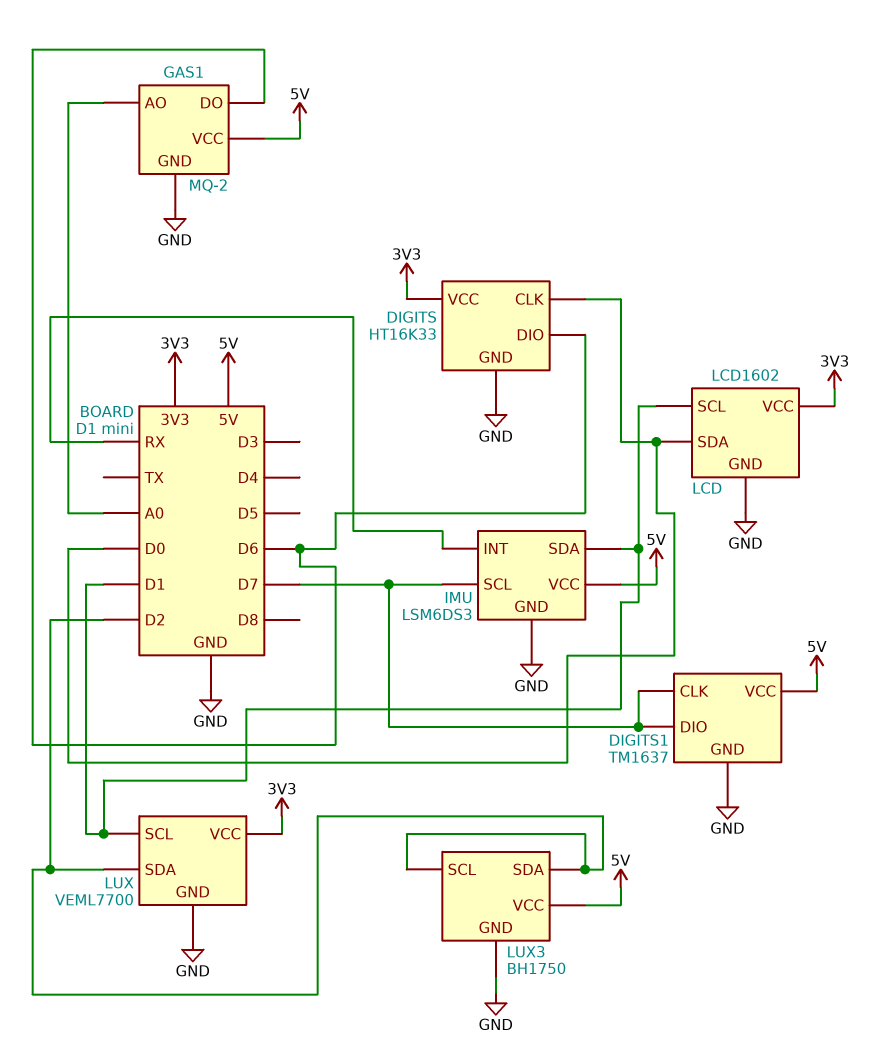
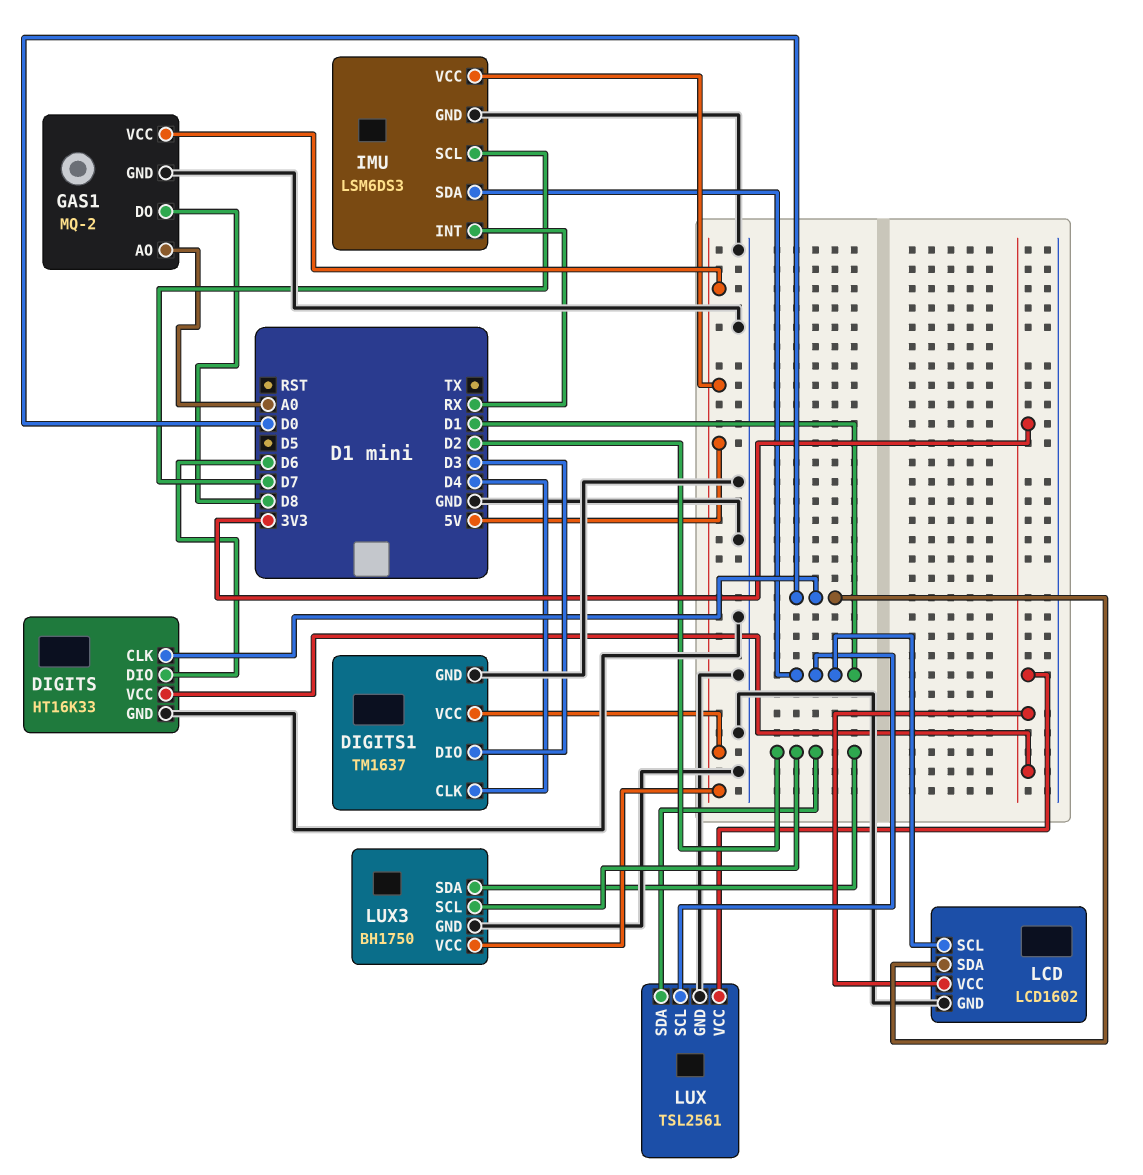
DIGITS1 pin CLK: D7 -> D4
DIGITS1 pin DIO: D7 -> D3
GAS1 pin DO: D6 -> D8
LUX: VEML7700 -> TSL2561

